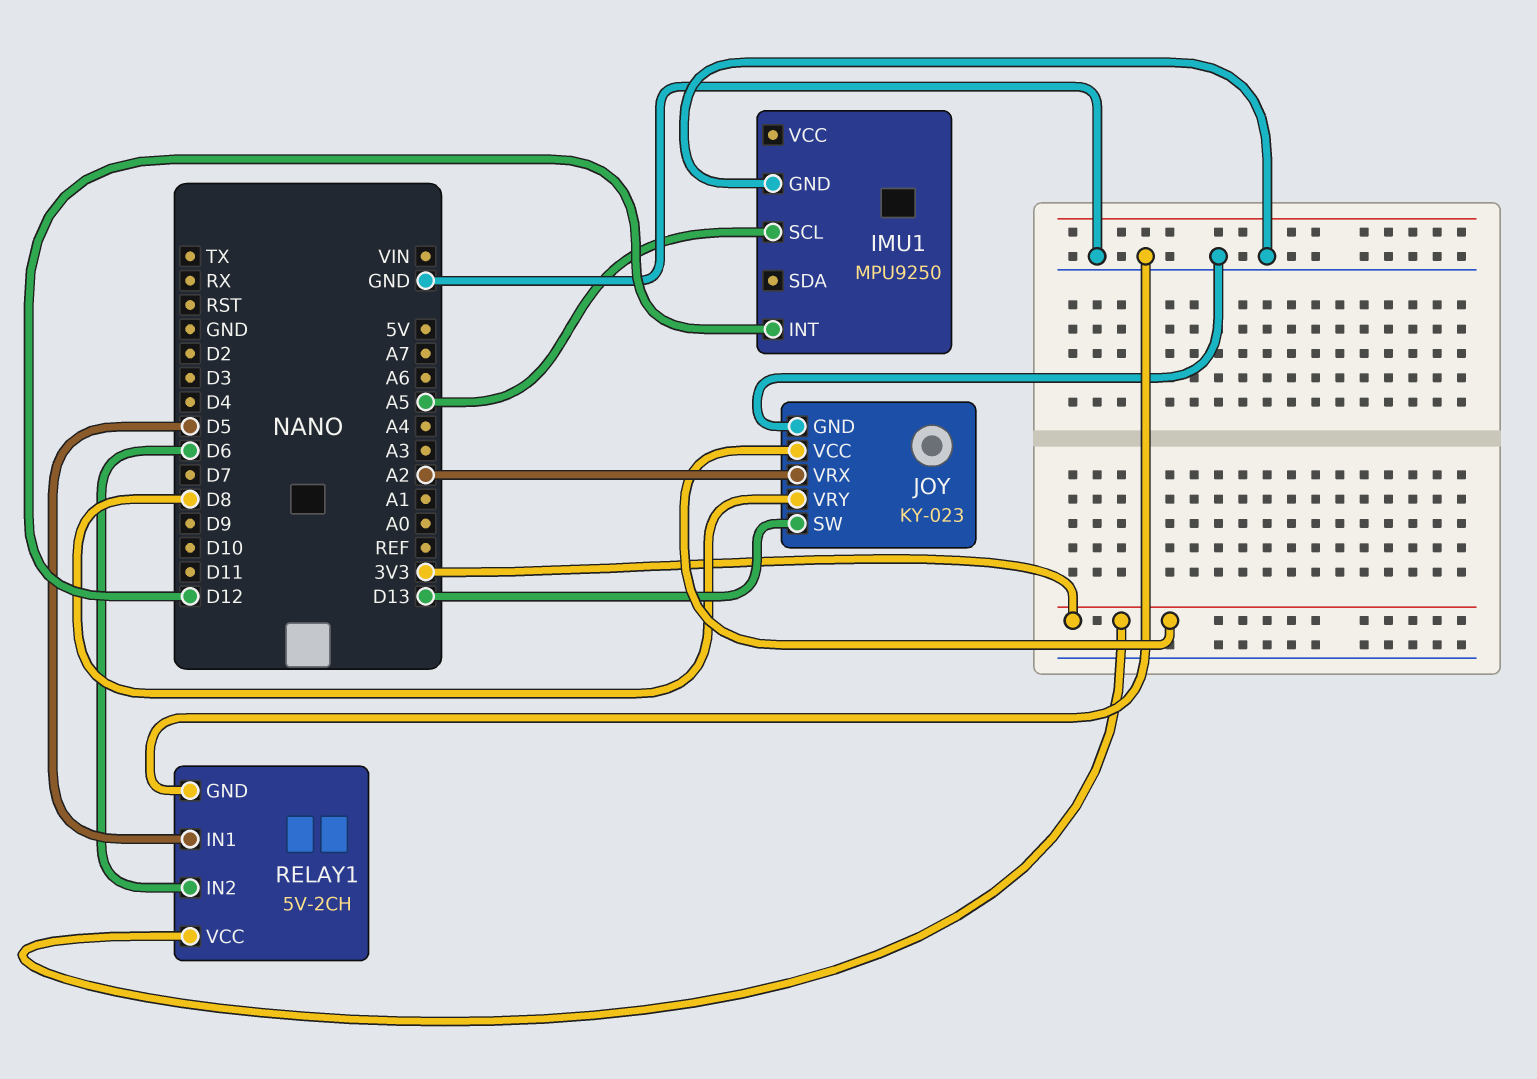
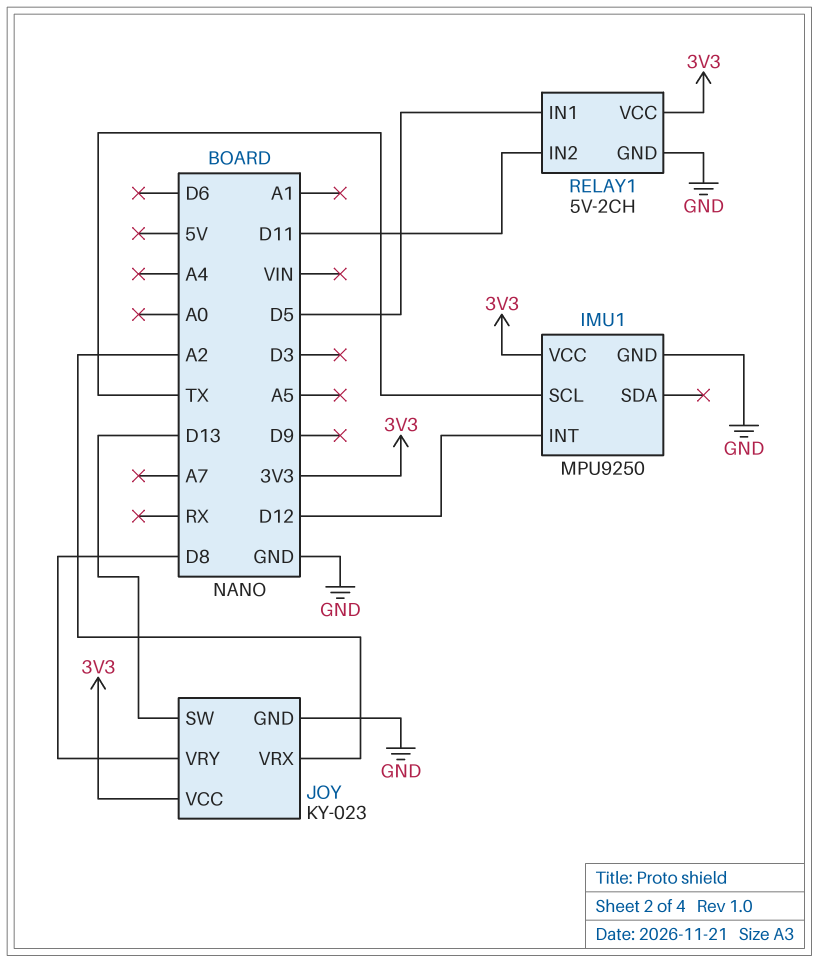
IMU1 pin SCL: A5 -> TX
IMU1 pin VCC: none -> 3V3
RELAY1 pin IN2: D6 -> D11

